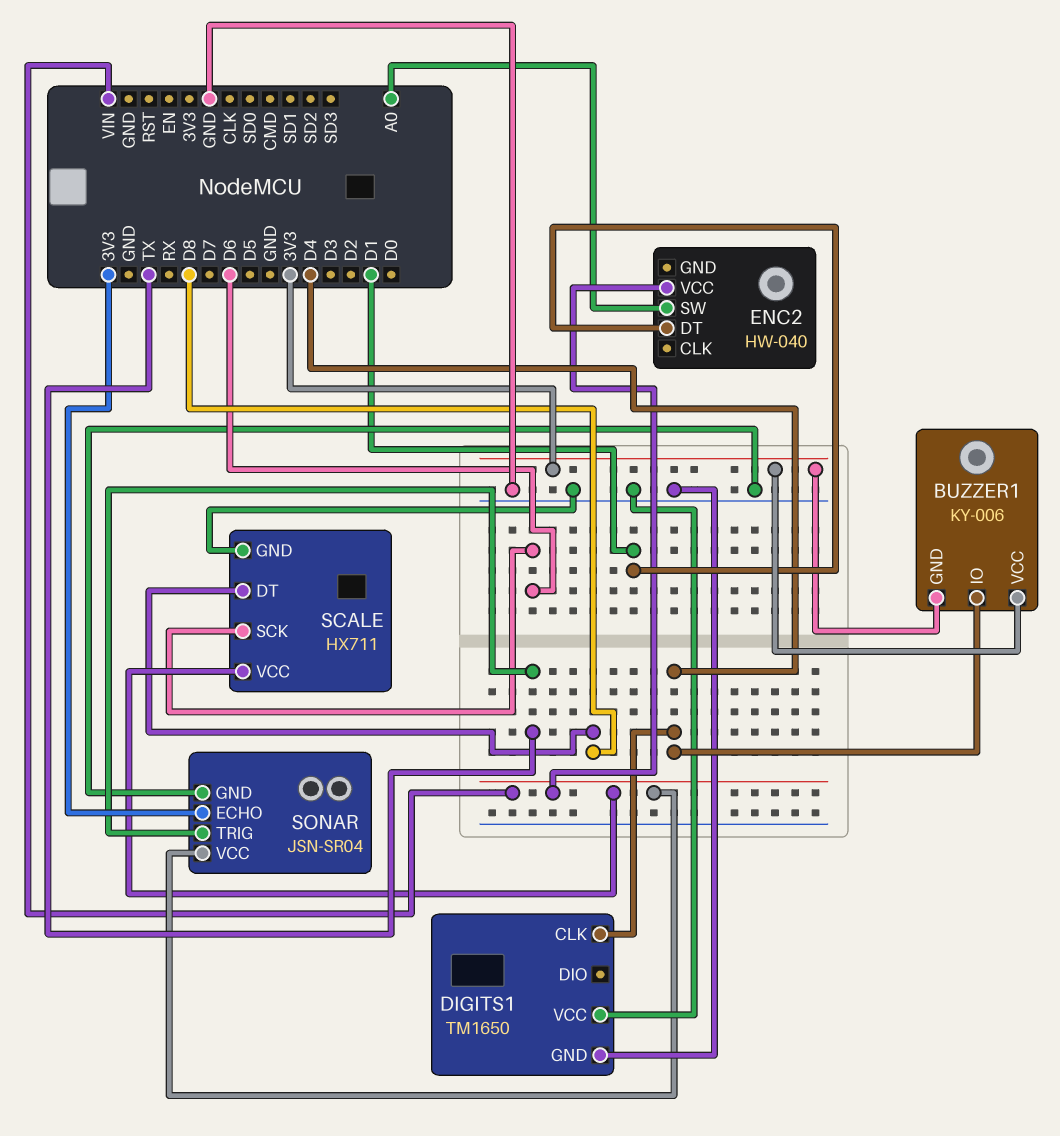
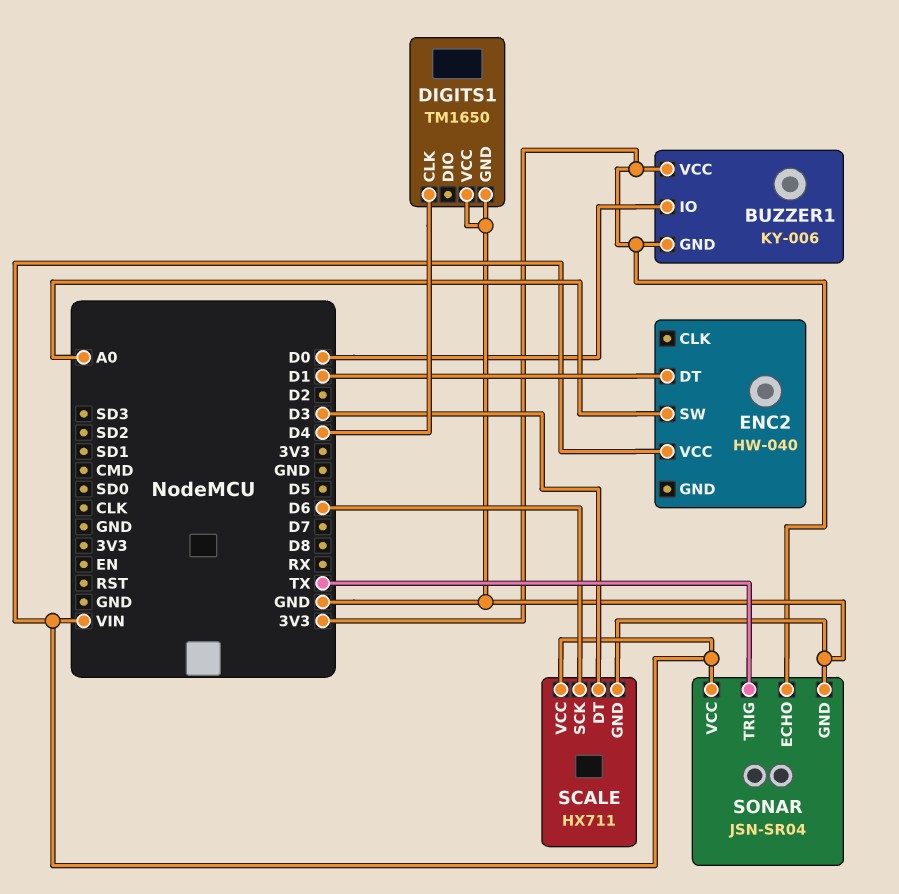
BUZZER1 pin IO: D4 -> D0
SCALE pin DT: D8 -> D3

